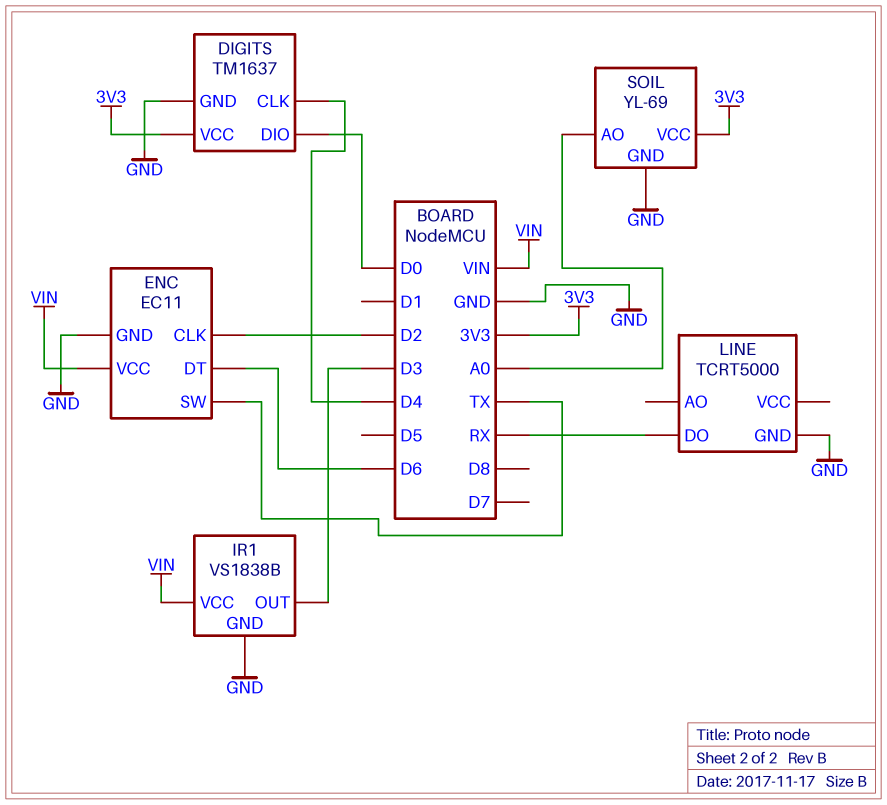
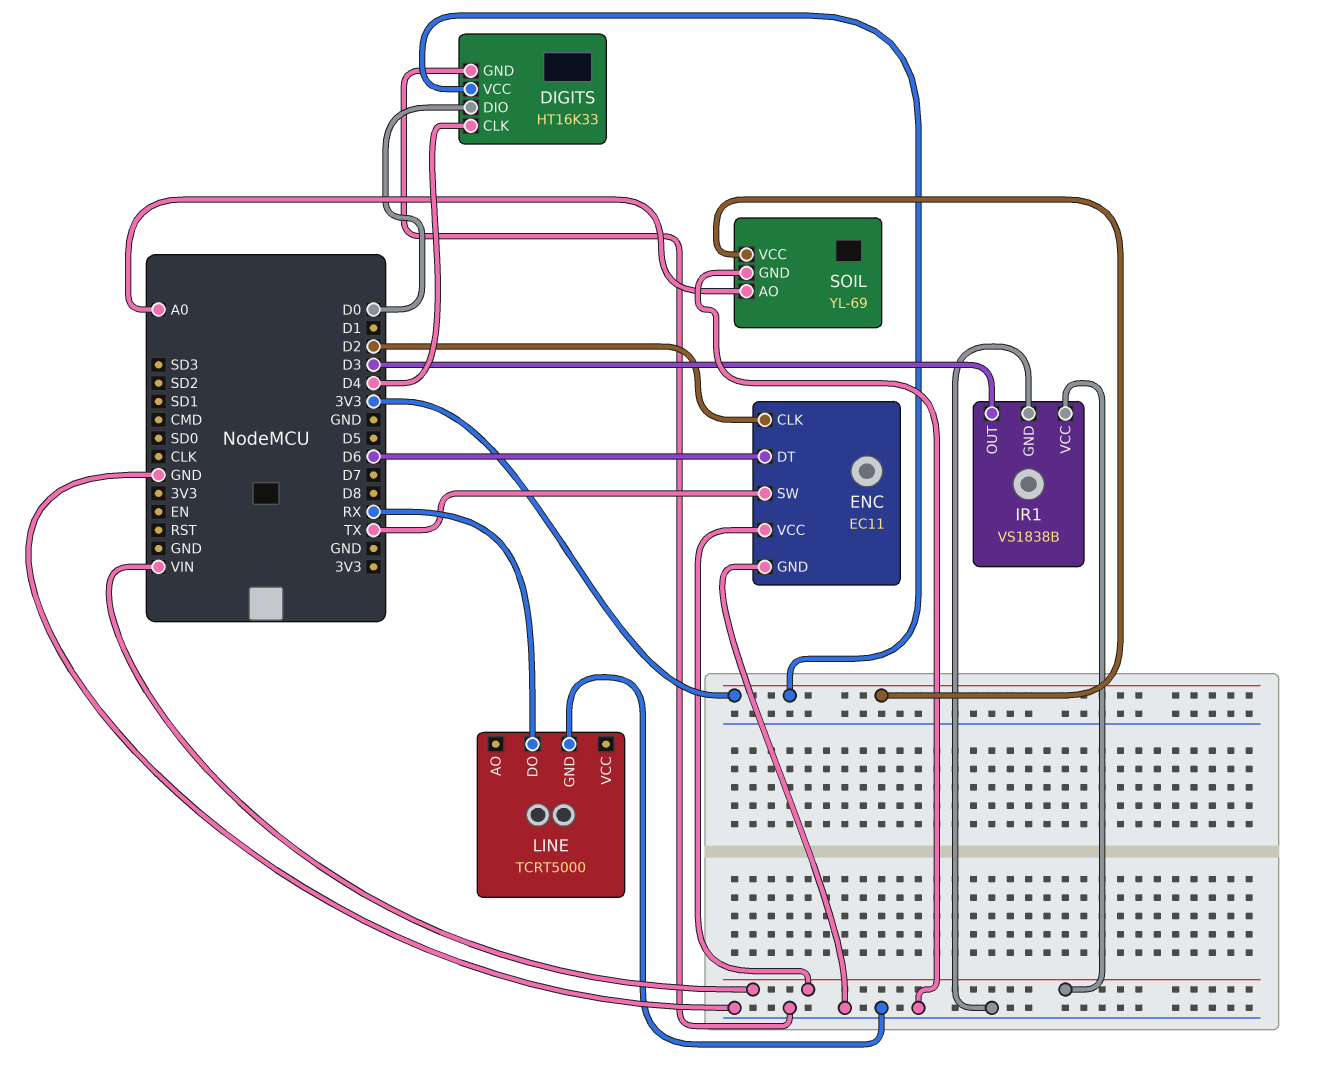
DIGITS: TM1637 -> HT16K33

